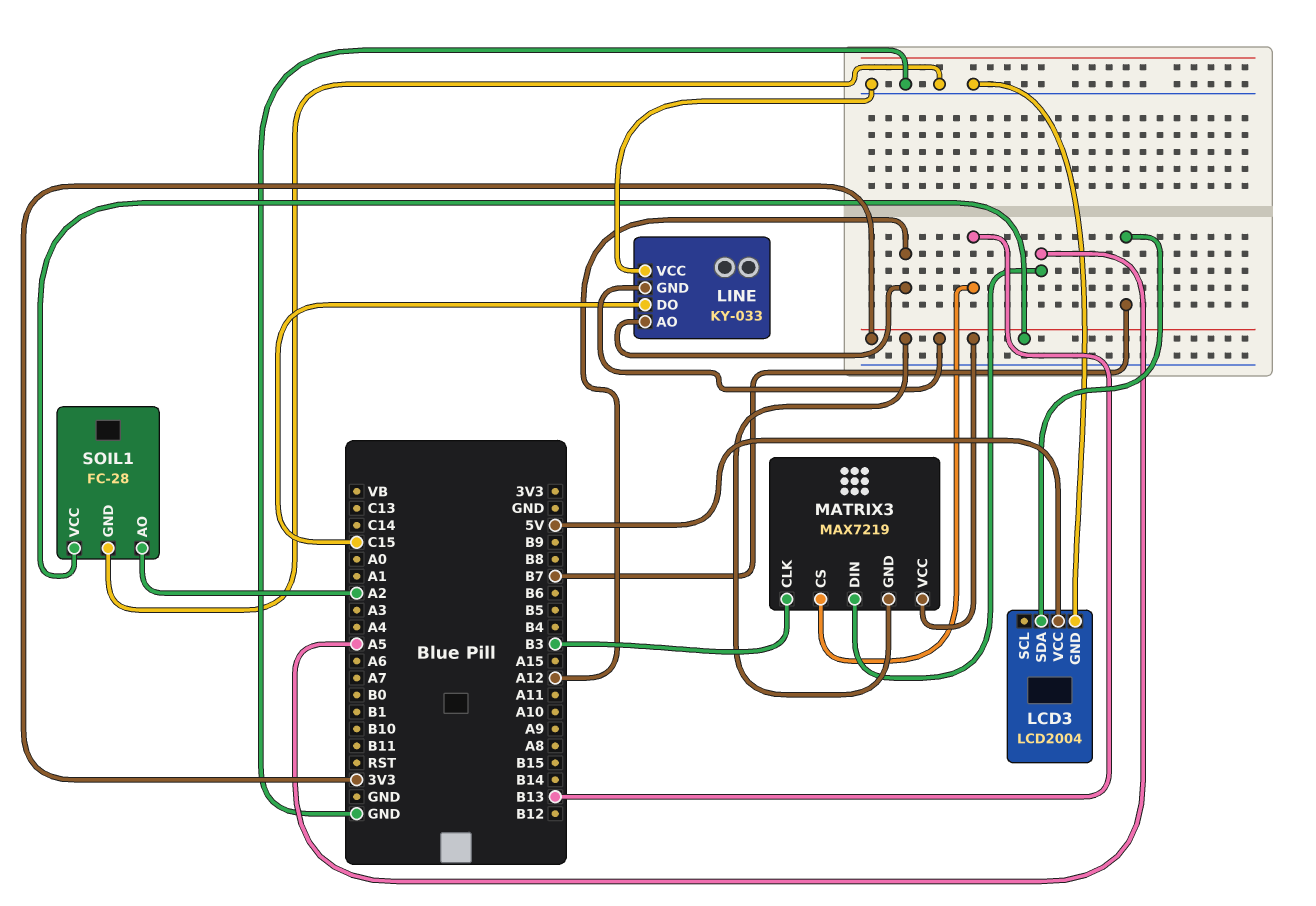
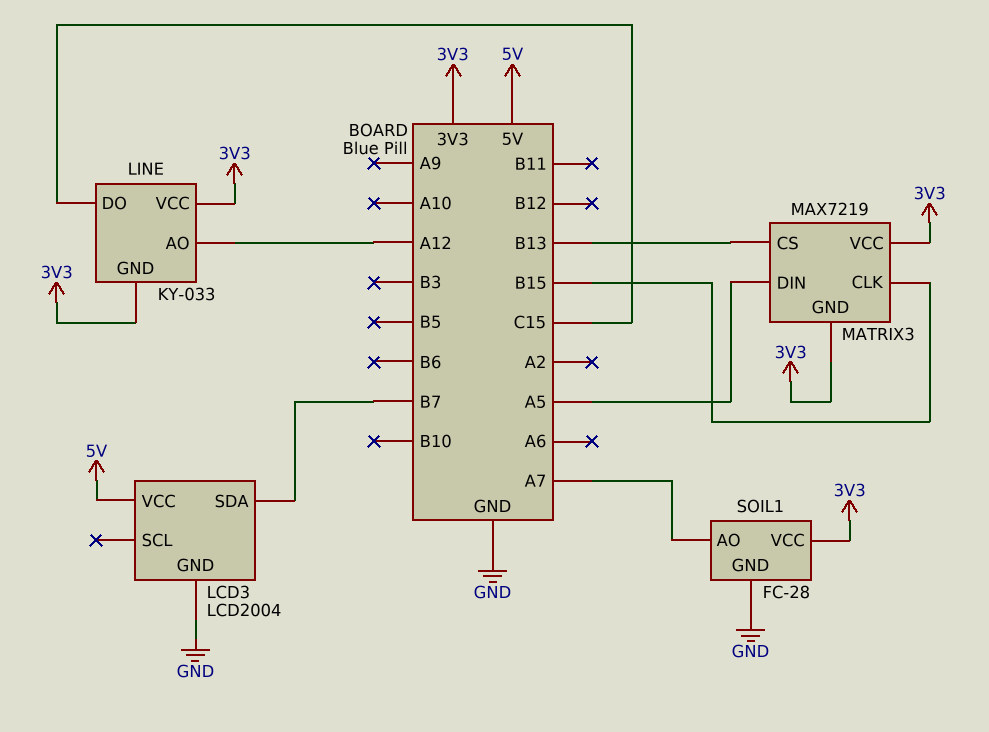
LINE pin VCC: GND -> 3V3
MATRIX3 pin CLK: B3 -> B15
SOIL1 pin AO: A2 -> A7

